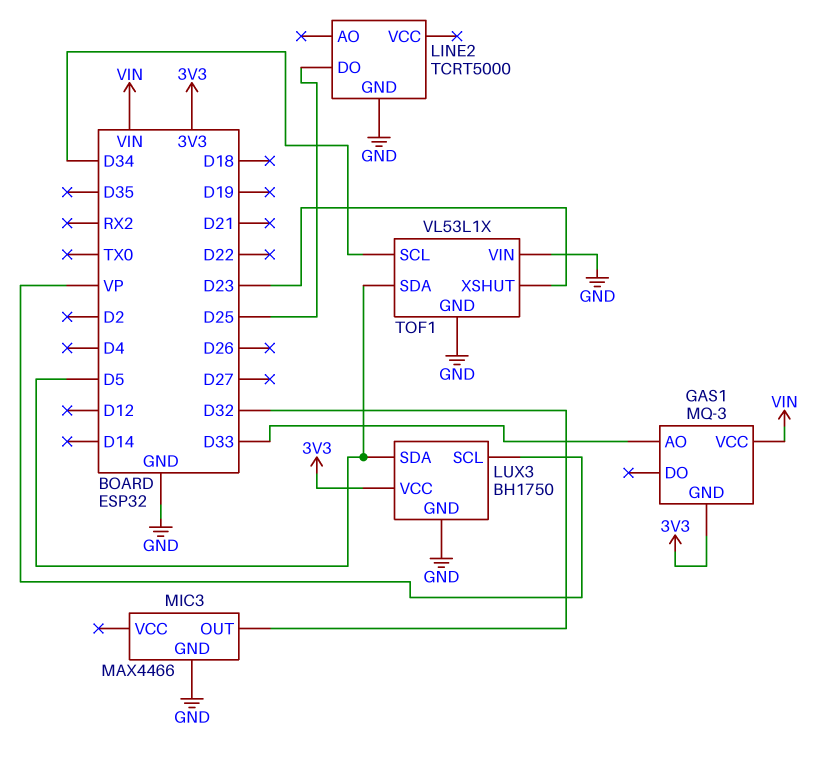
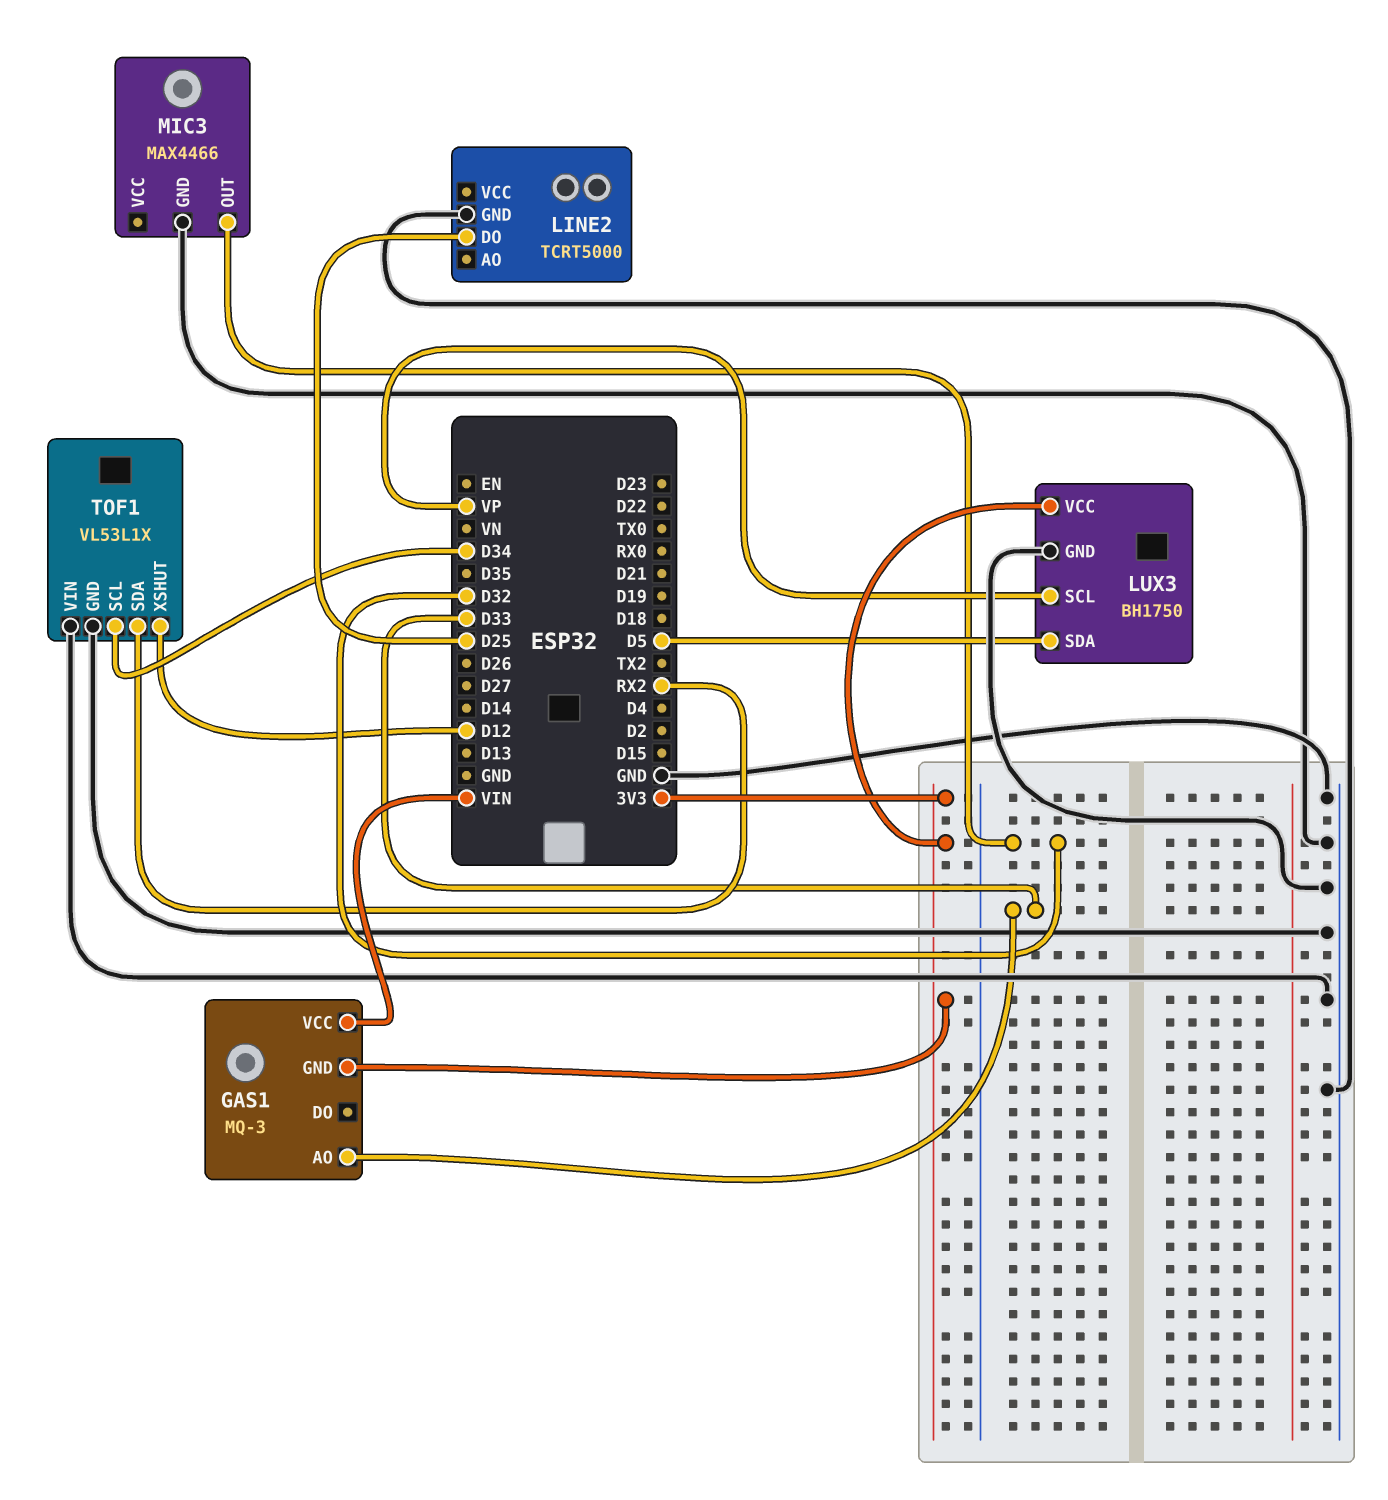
TOF1 pin SDA: D5 -> RX2
TOF1 pin XSHUT: D23 -> D12

